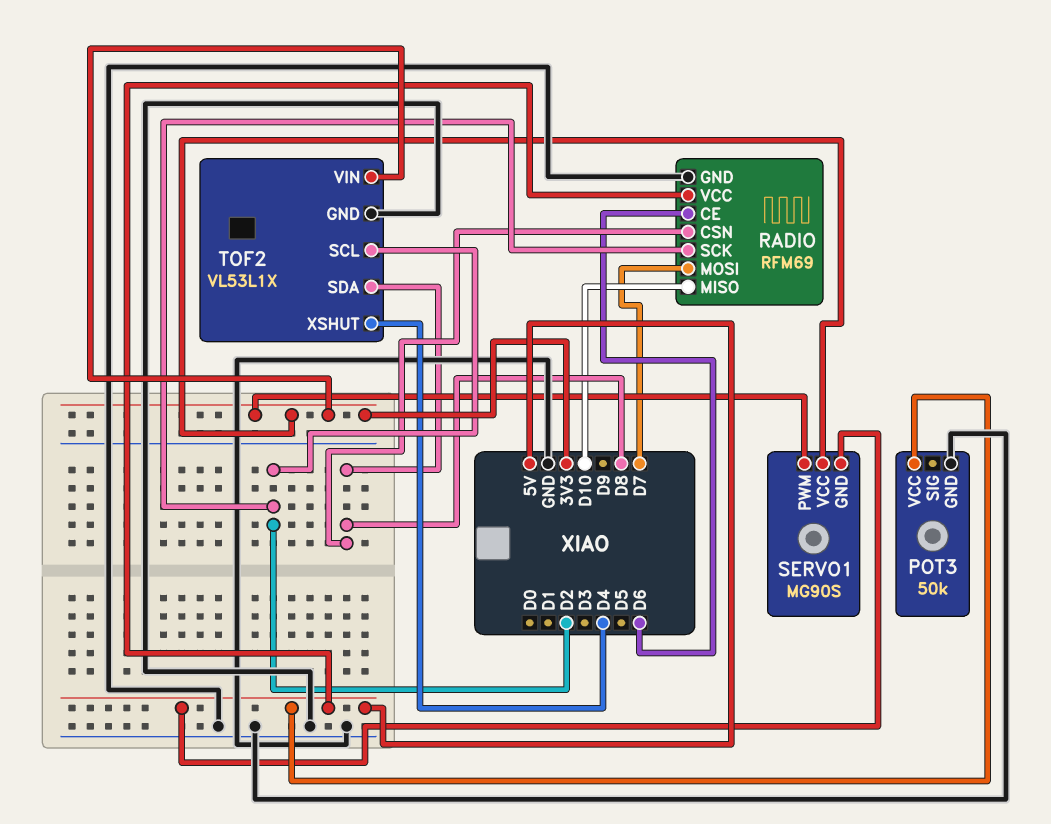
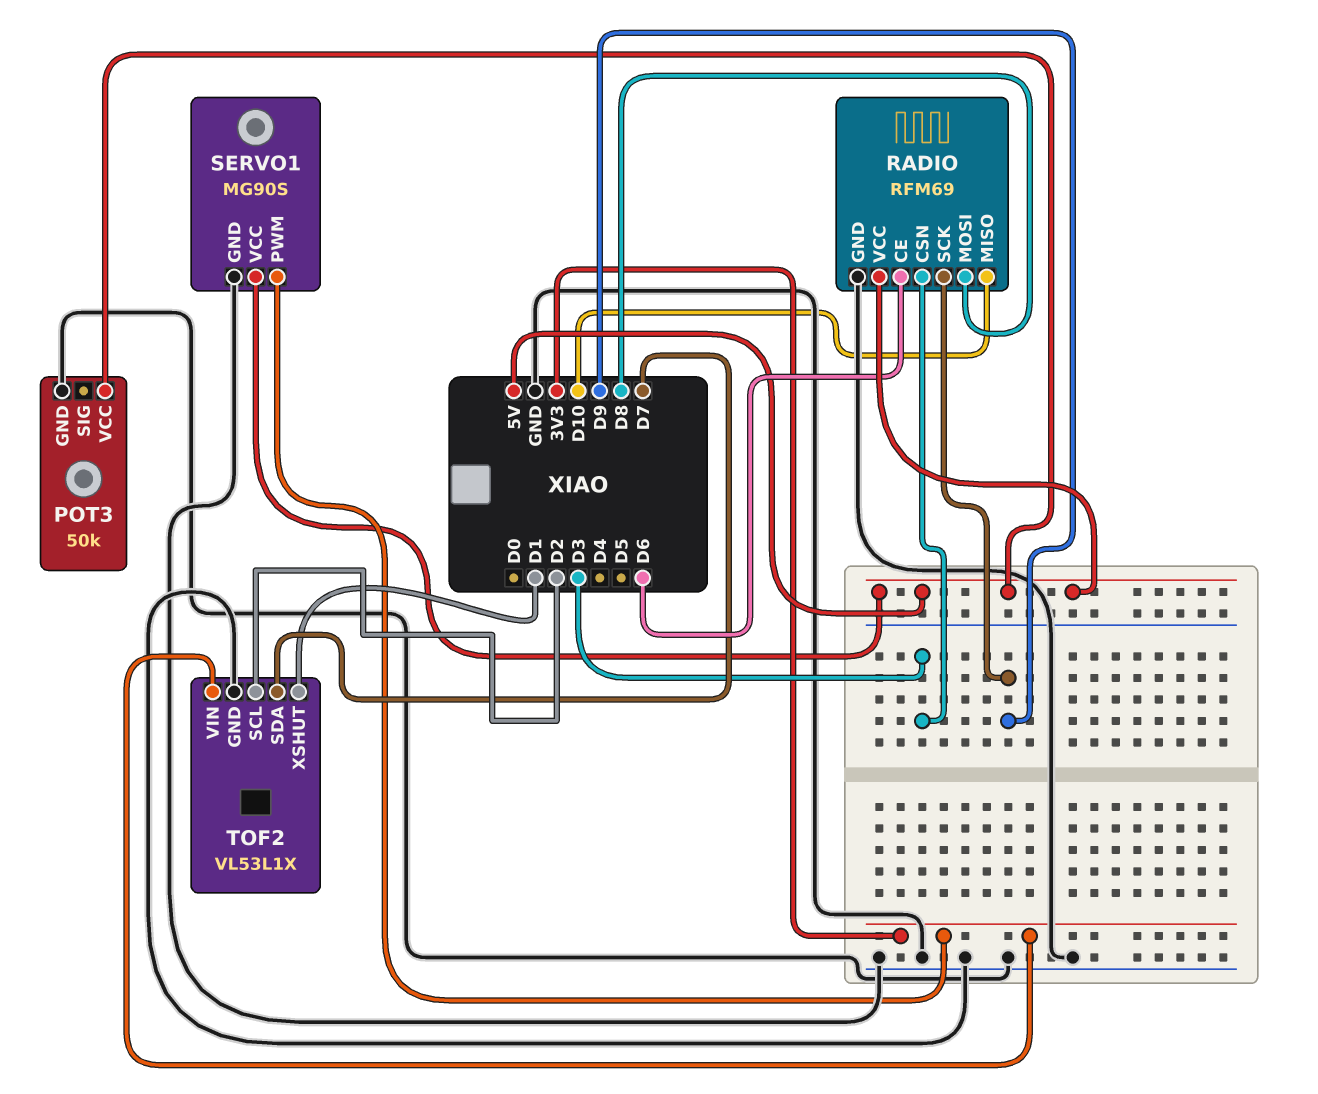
RADIO pin CSN: D8 -> D3
RADIO pin MOSI: D7 -> D8
RADIO pin SCK: D2 -> D9
SERVO1 pin GND: 5V -> GND
SERVO1 pin VCC: 3V3 -> 5V
TOF2 pin SDA: D8 -> D7
TOF2 pin XSHUT: D4 -> D1

